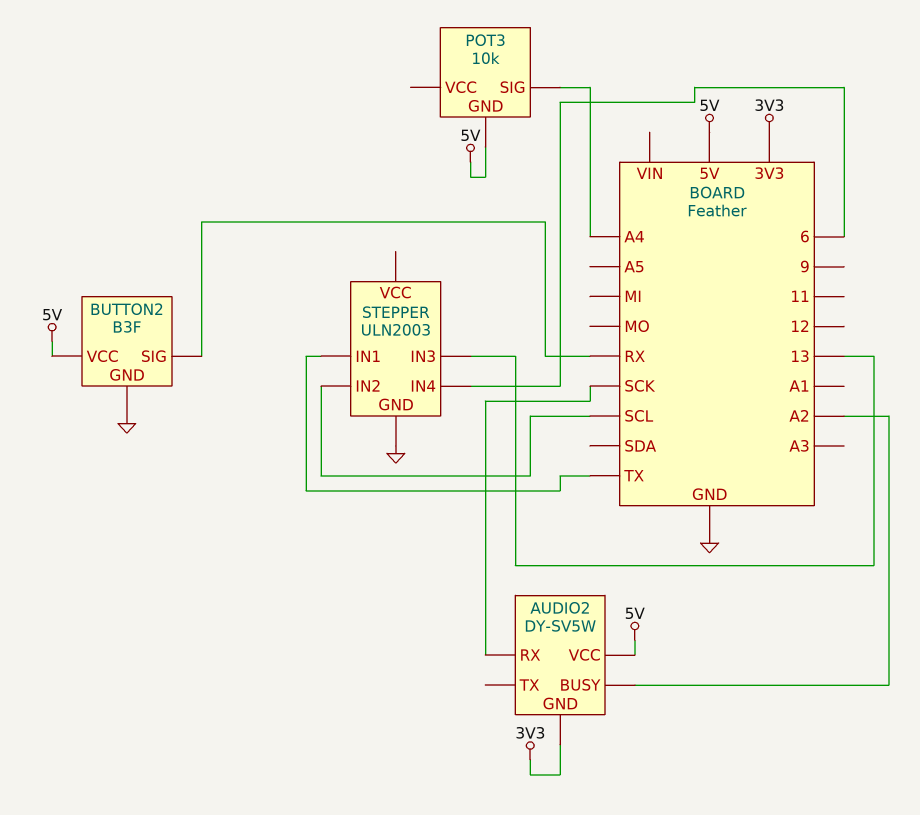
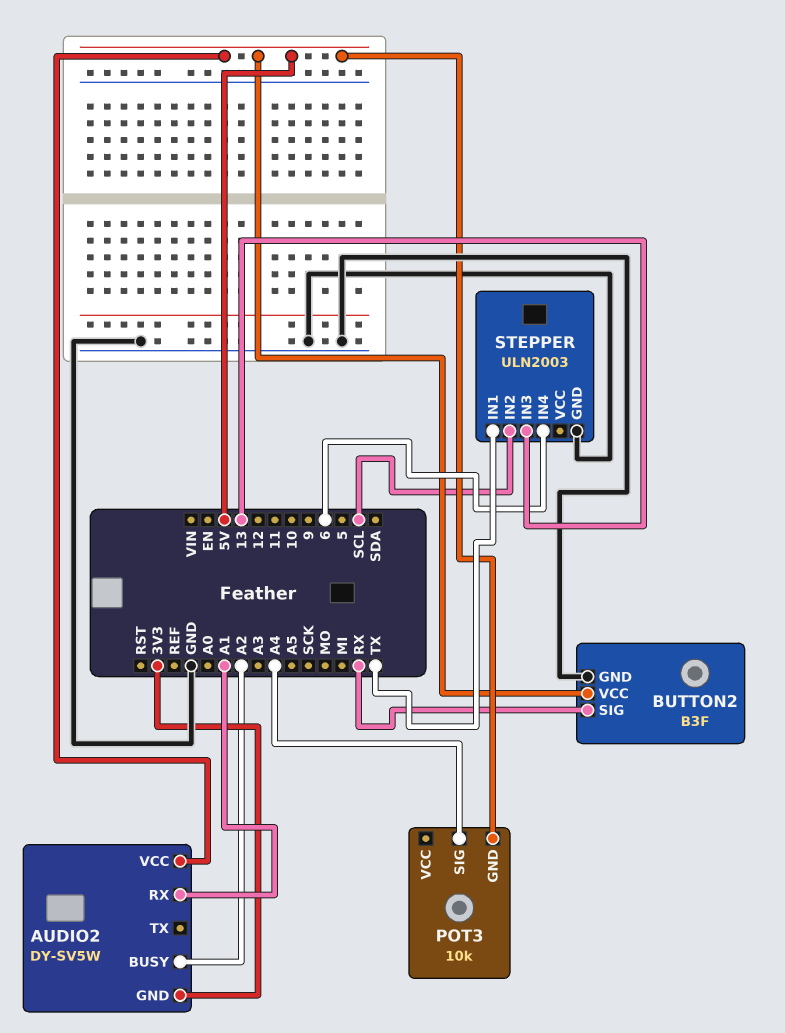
AUDIO2 pin RX: SCK -> A1

